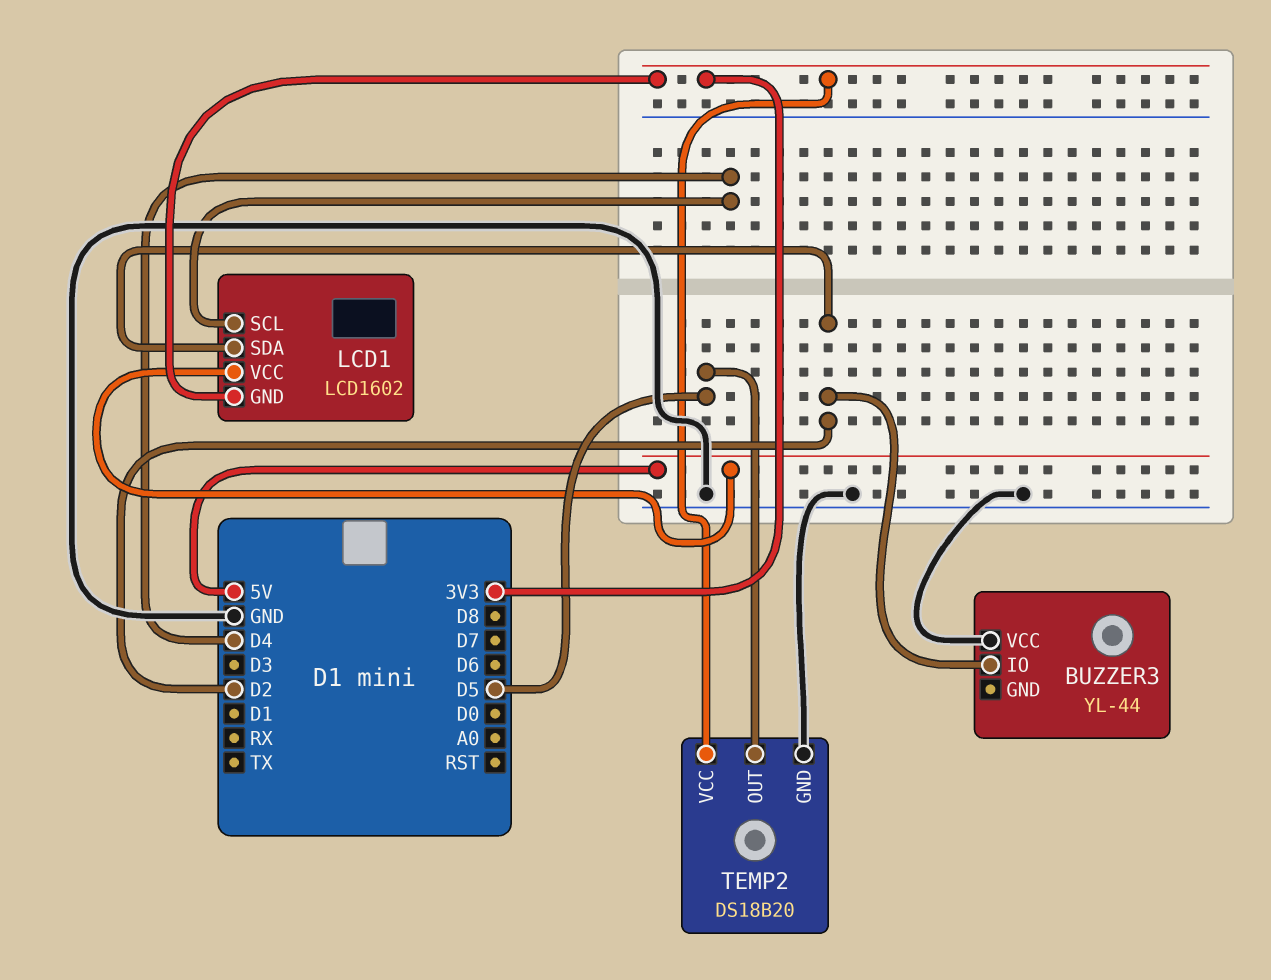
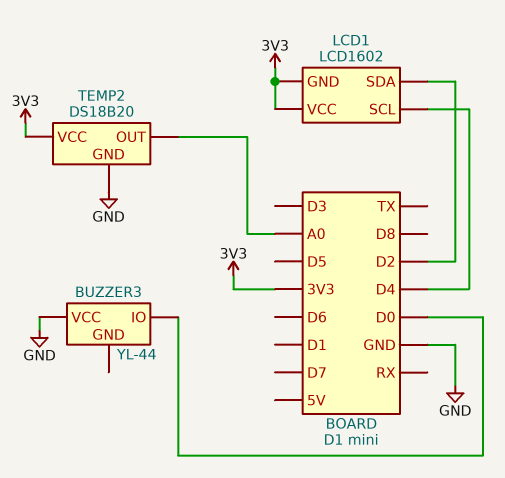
BUZZER3 pin IO: D2 -> D0
LCD1 pin VCC: 5V -> 3V3
TEMP2 pin OUT: D5 -> A0

